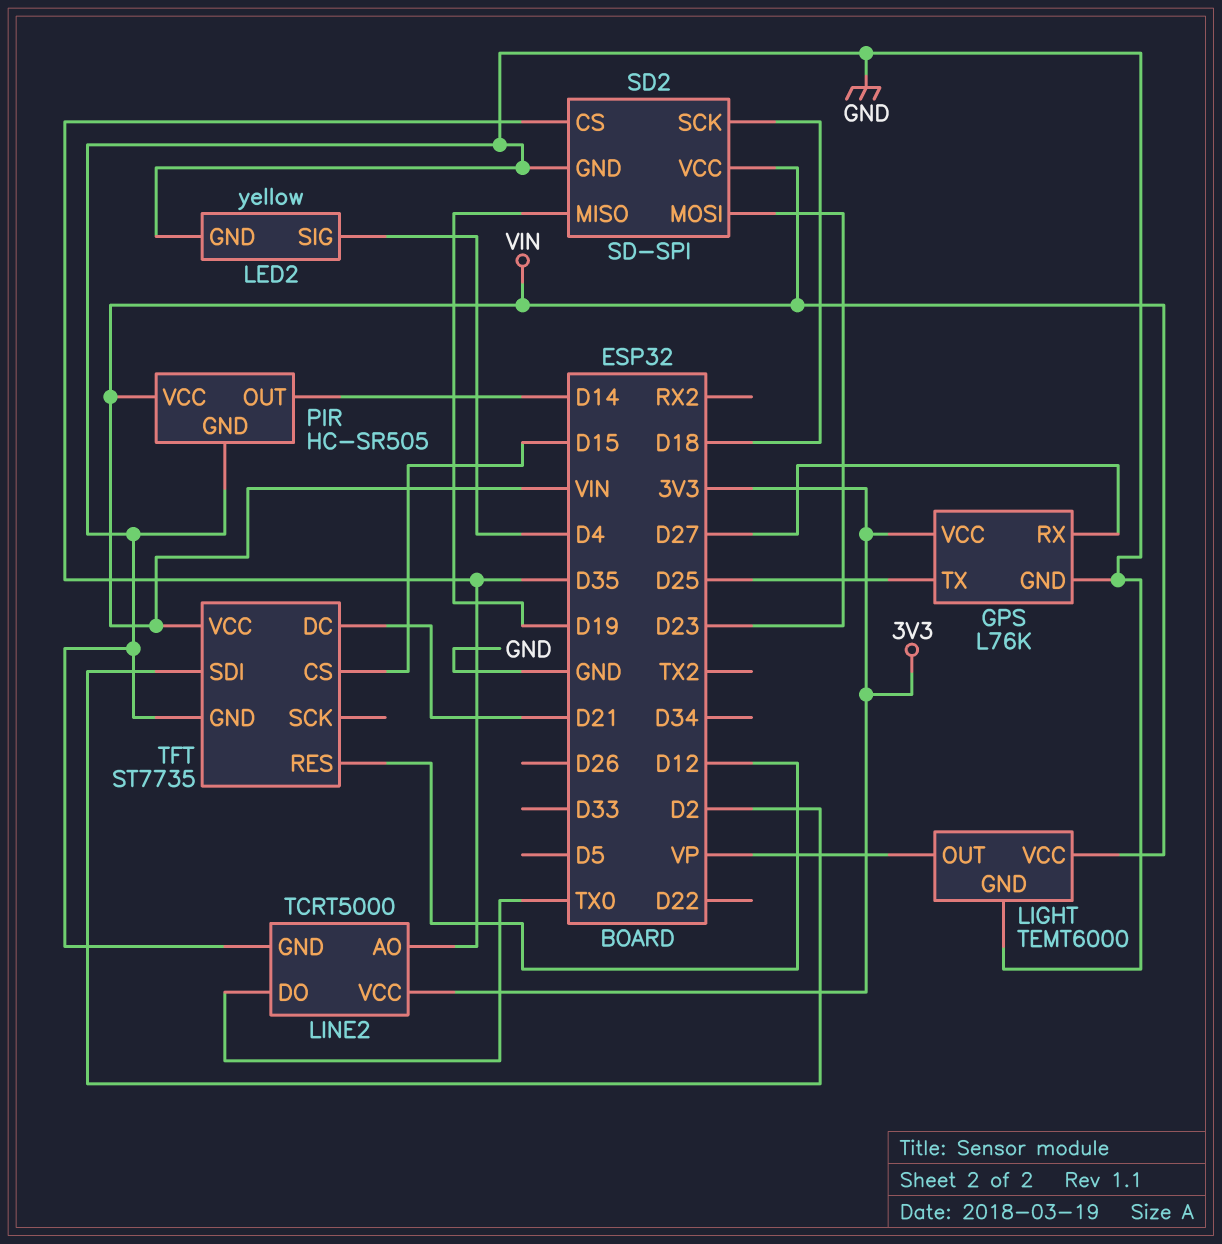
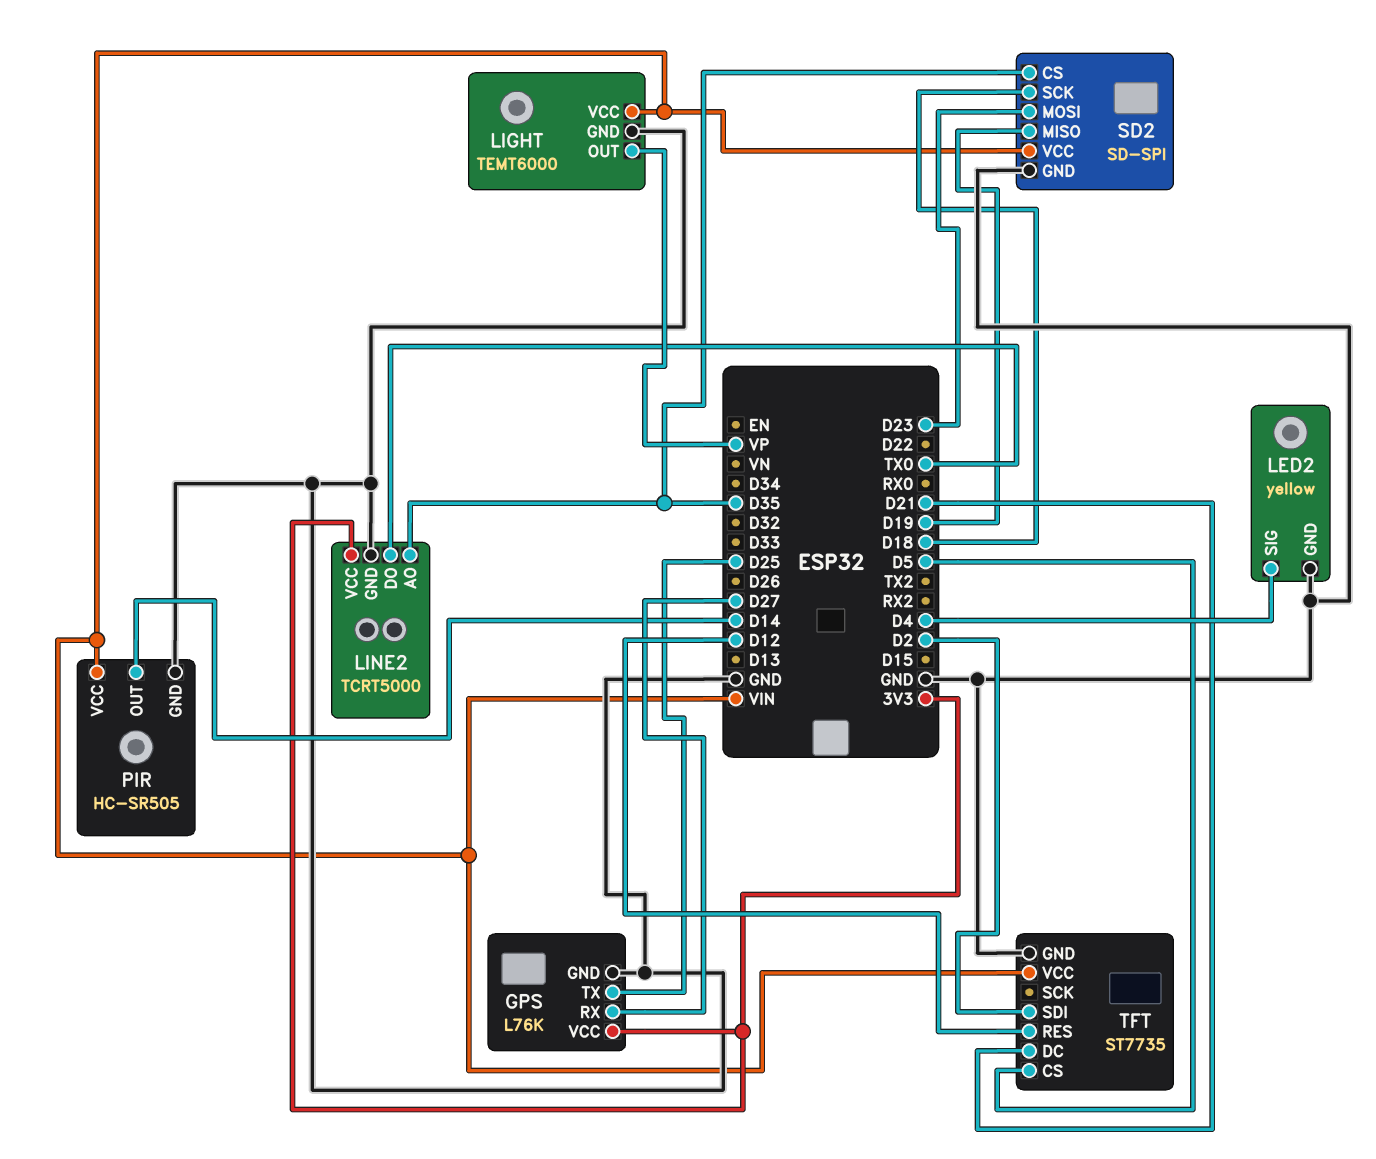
TFT pin CS: D15 -> D5

